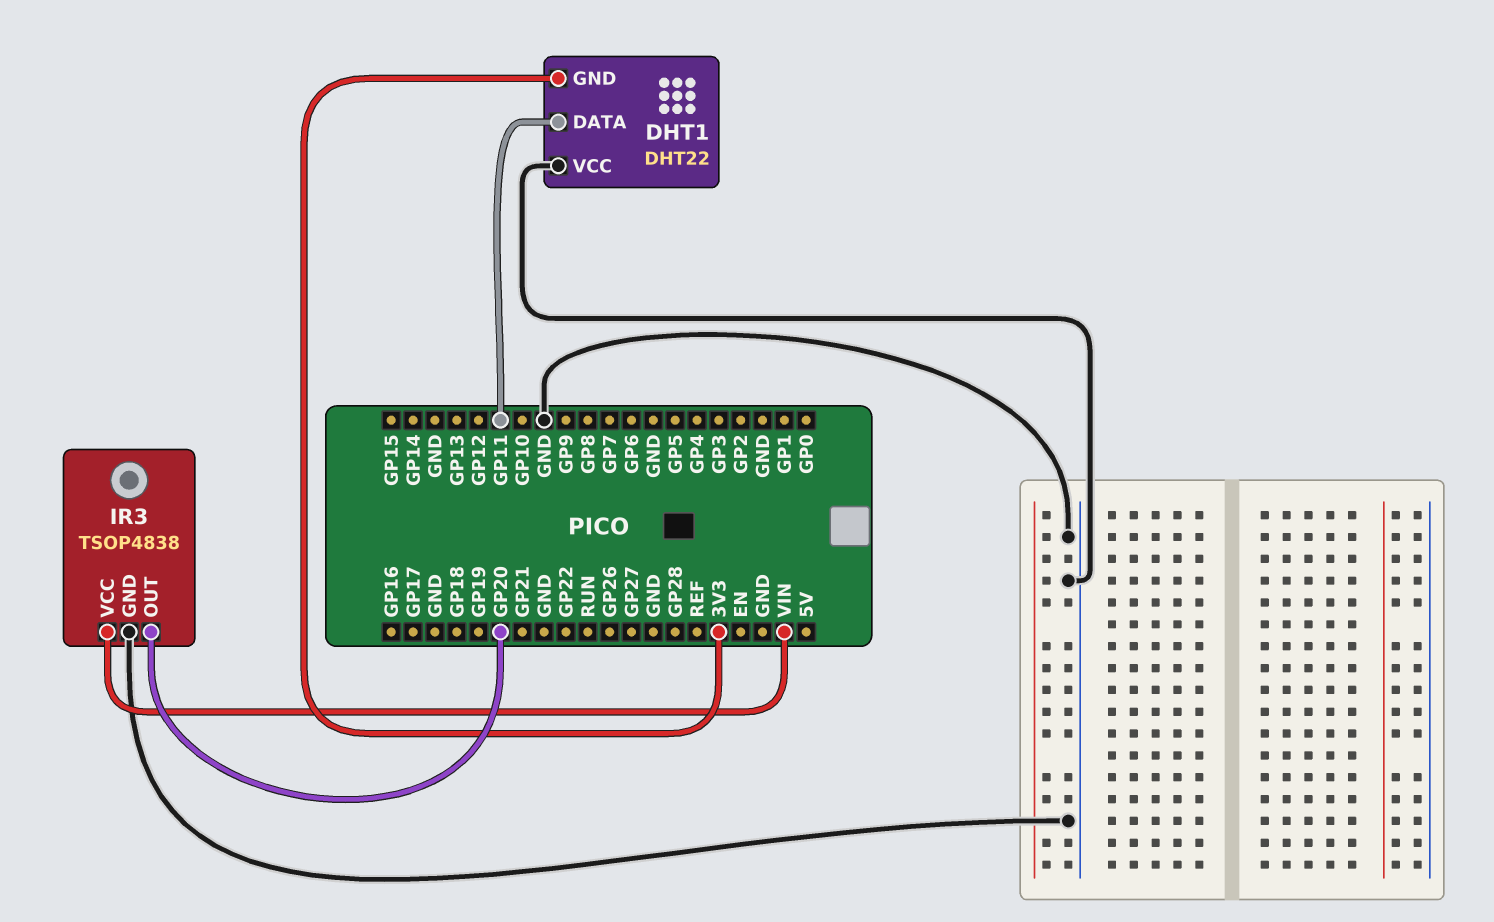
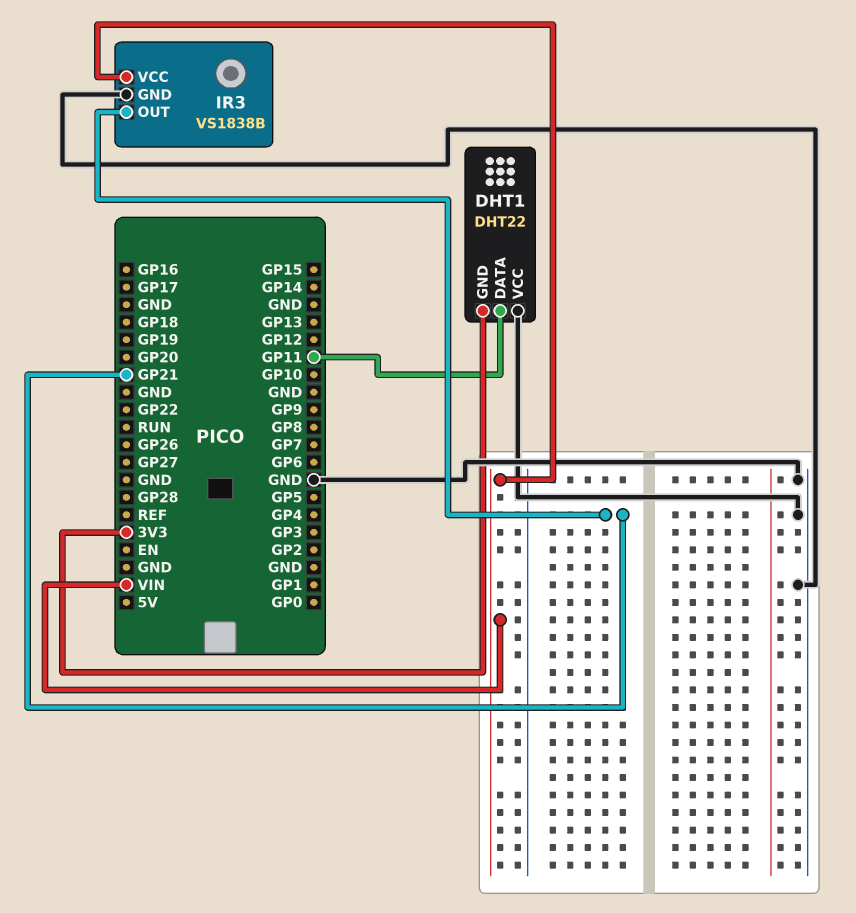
IR3: TSOP4838 -> VS1838B
IR3 pin OUT: GP20 -> GP21

